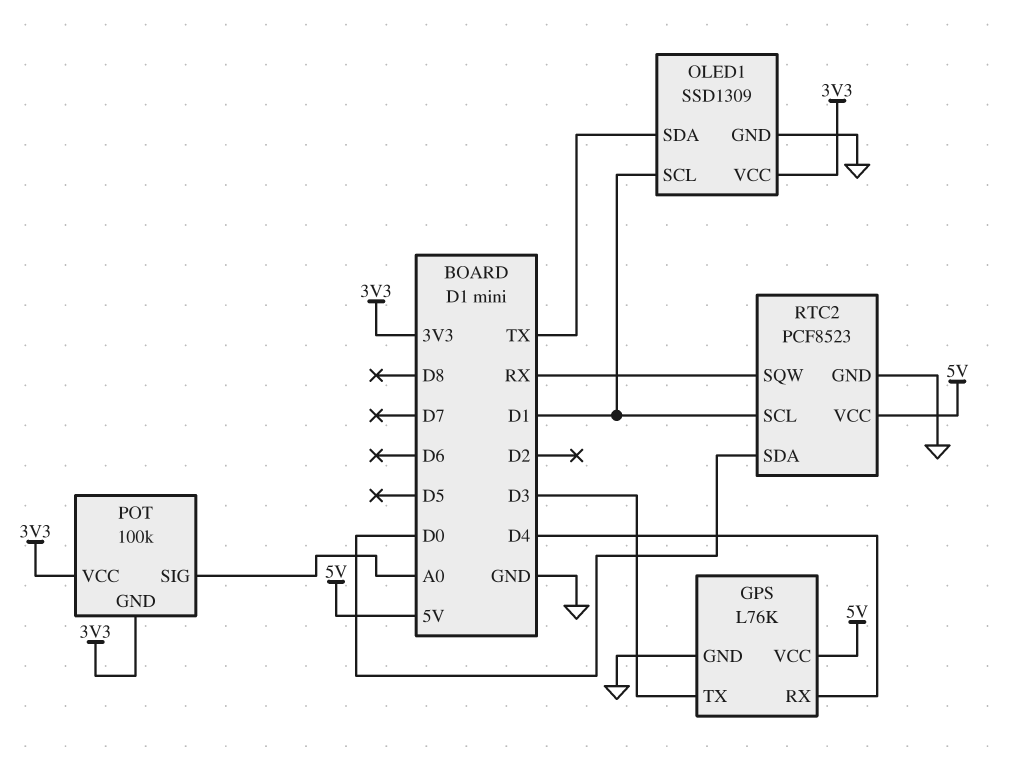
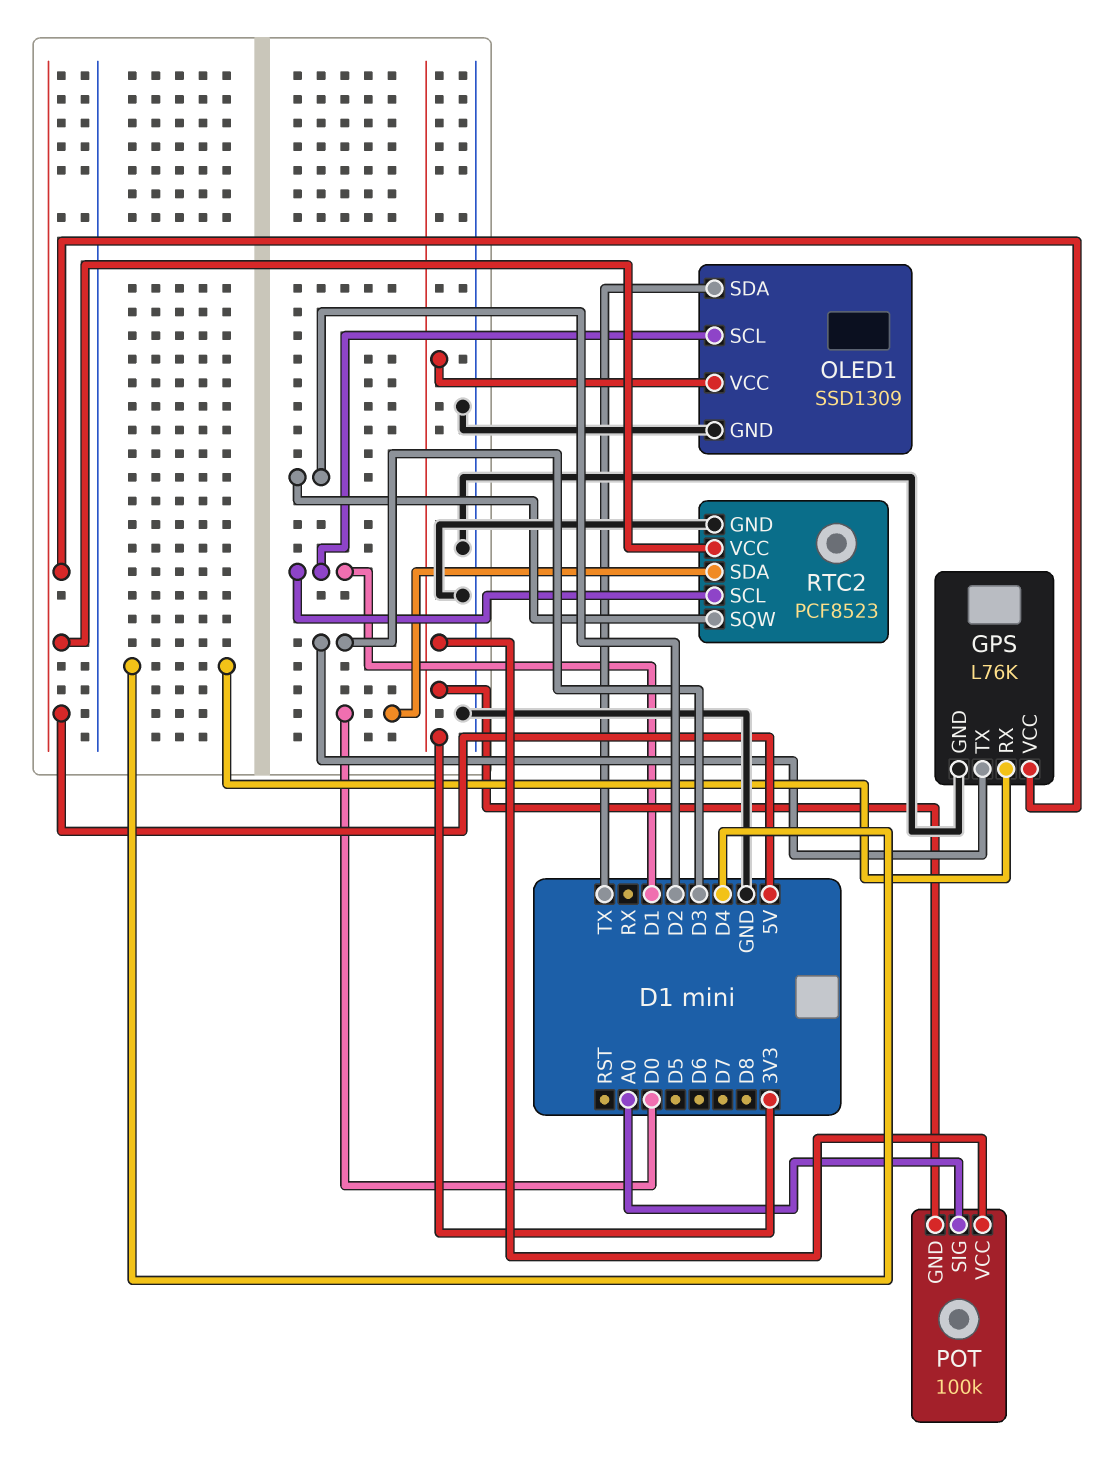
RTC2 pin SQW: RX -> D2

